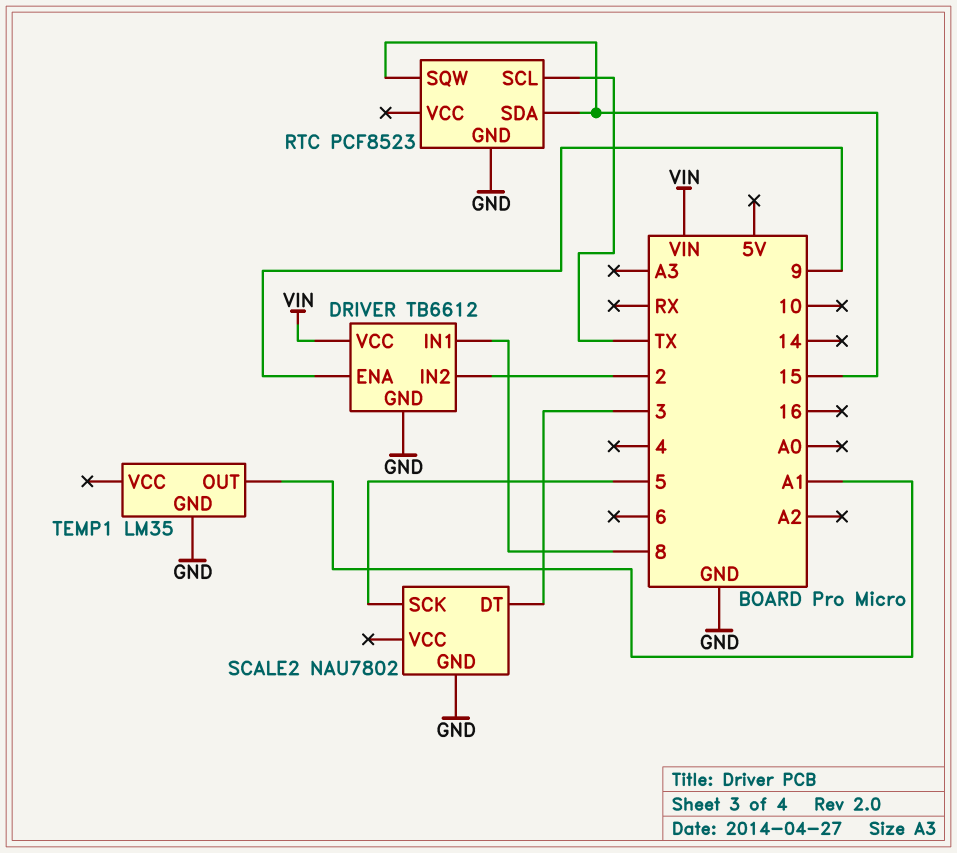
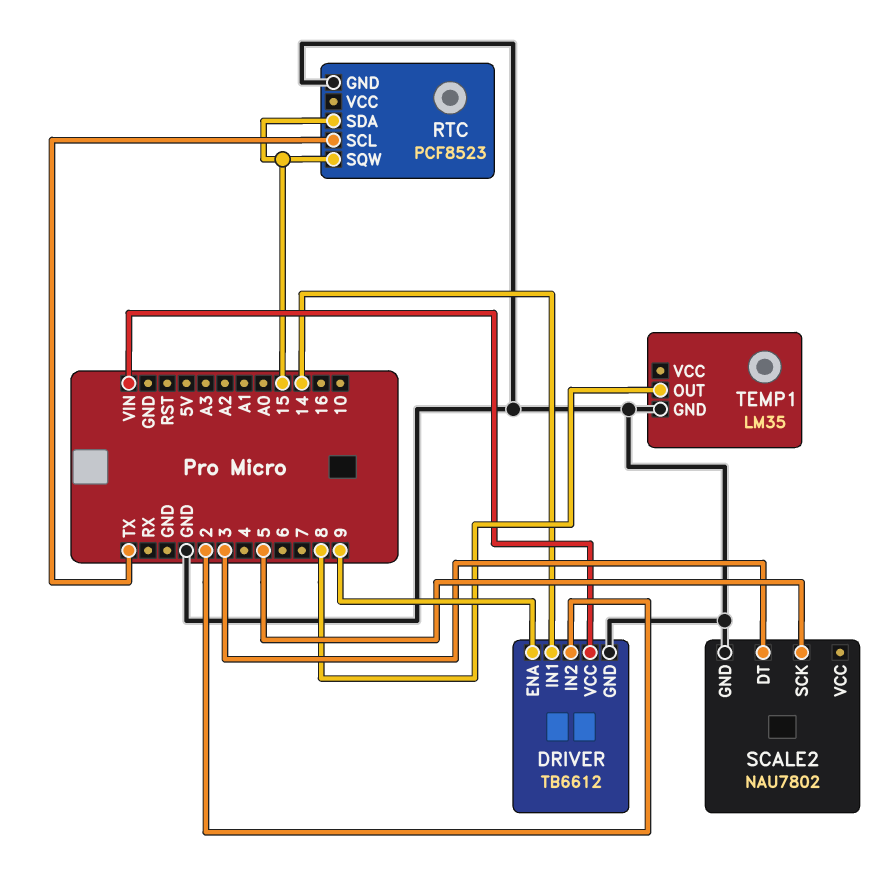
DRIVER pin IN1: 8 -> 14
TEMP1 pin OUT: A1 -> 8

